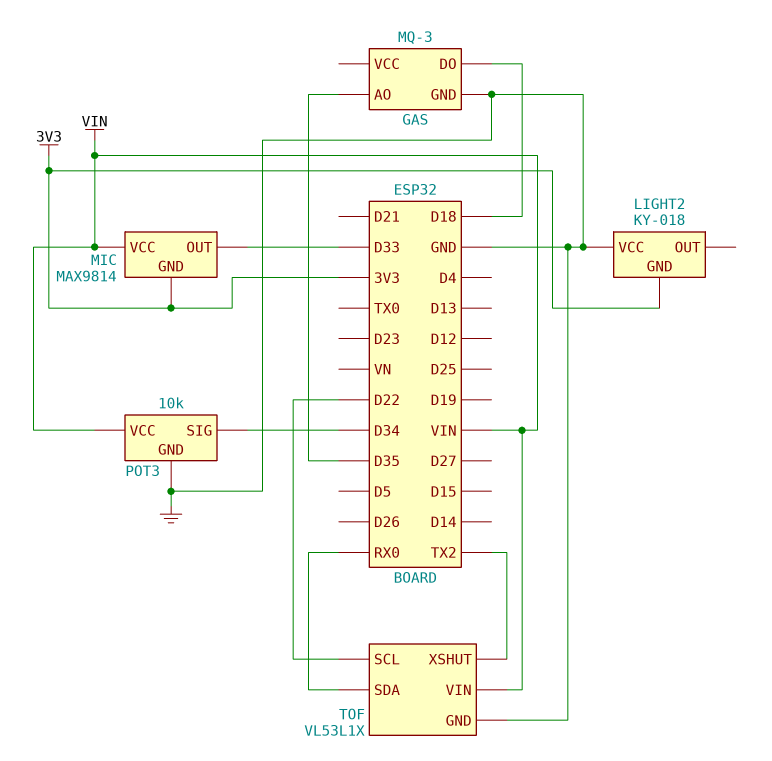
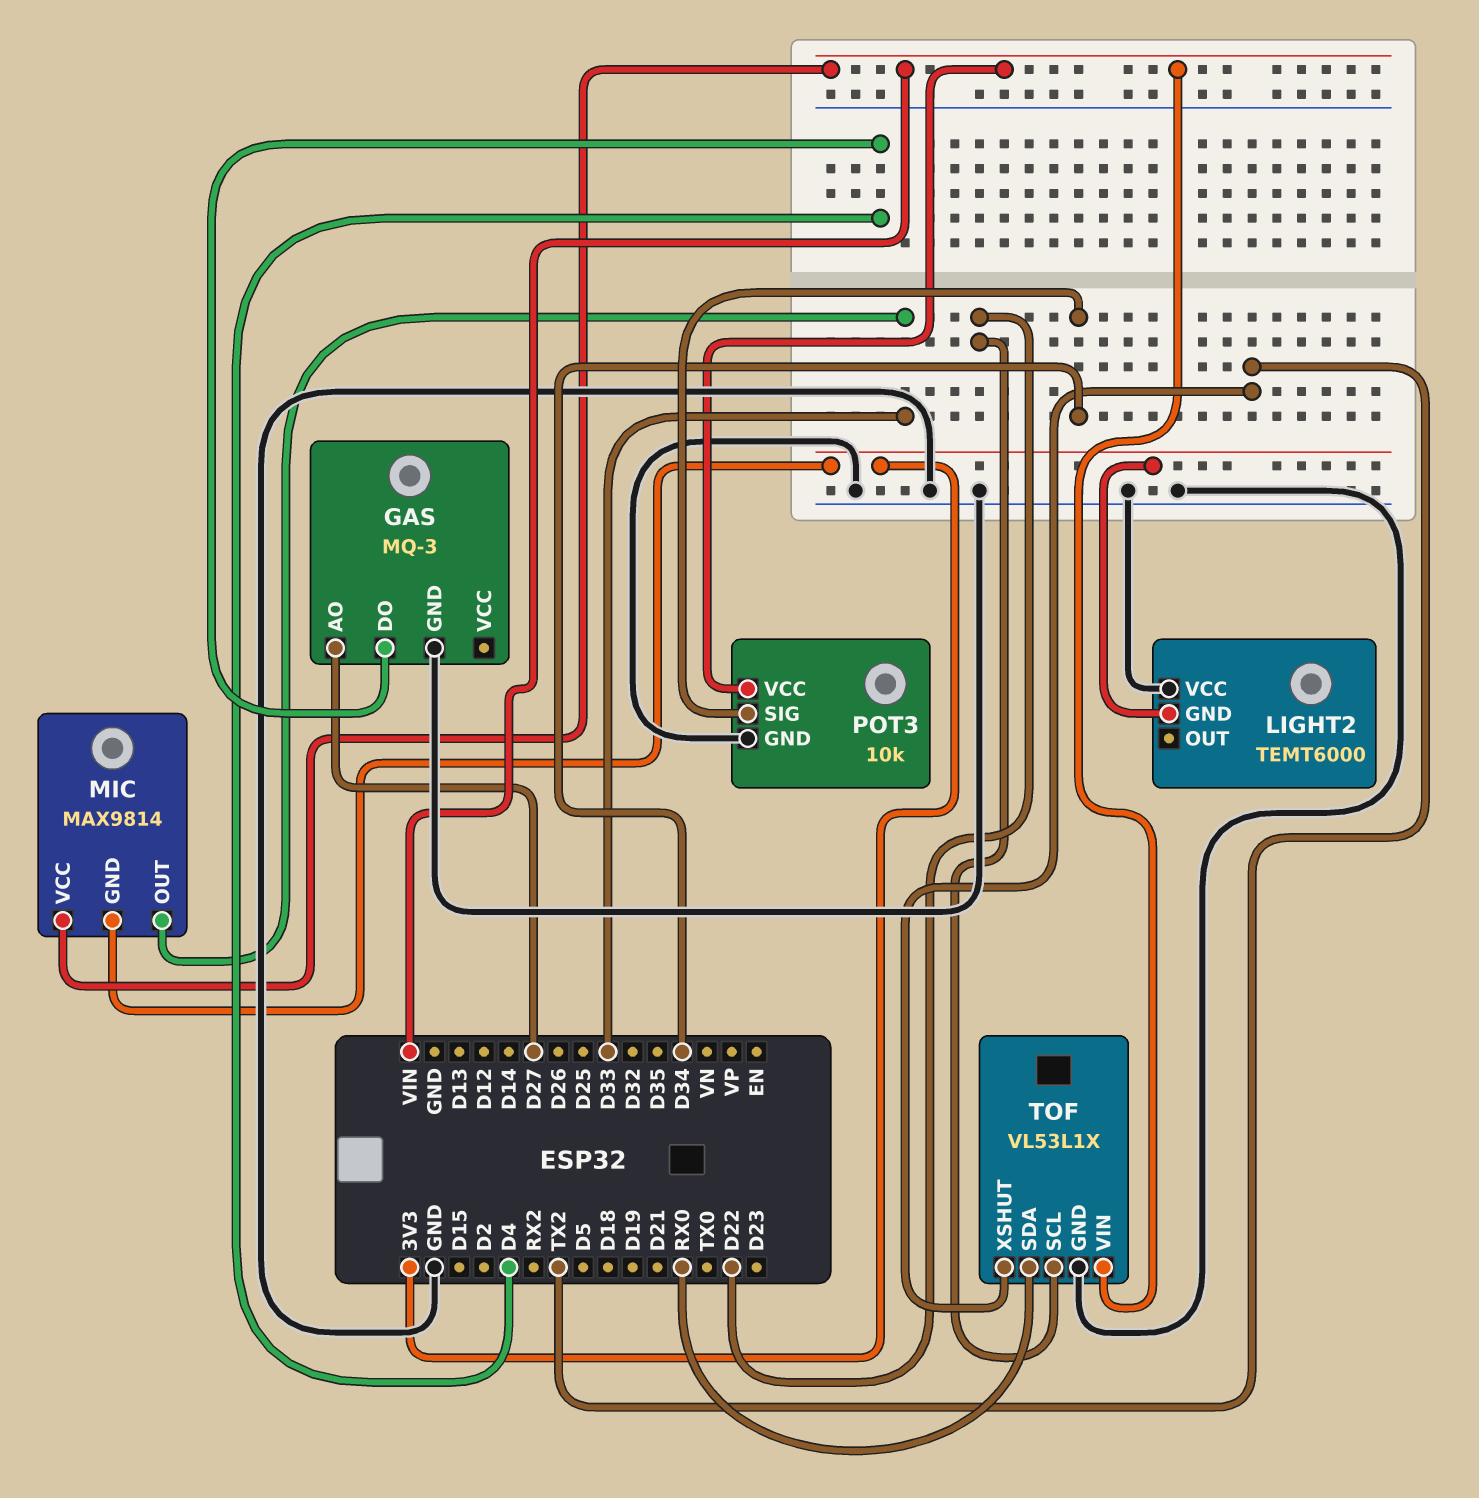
GAS pin AO: D35 -> D27
GAS pin DO: D18 -> D4
LIGHT2: KY-018 -> TEMT6000

